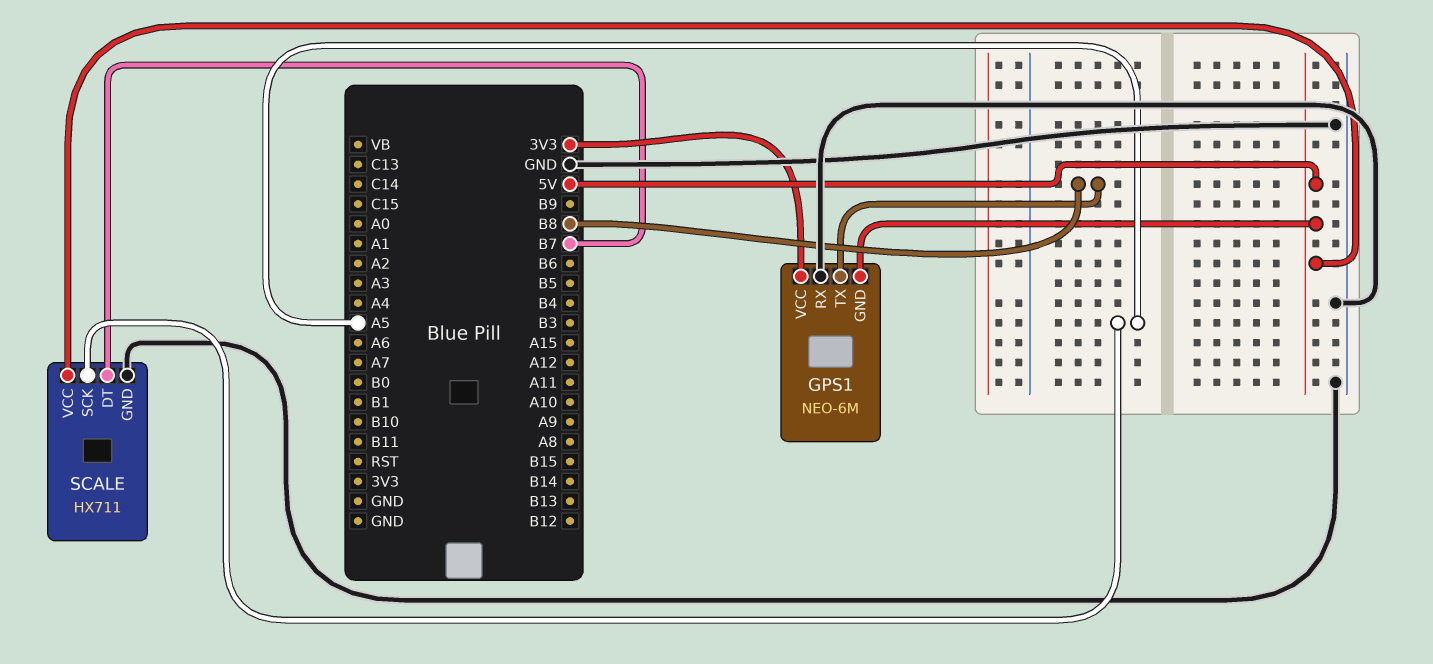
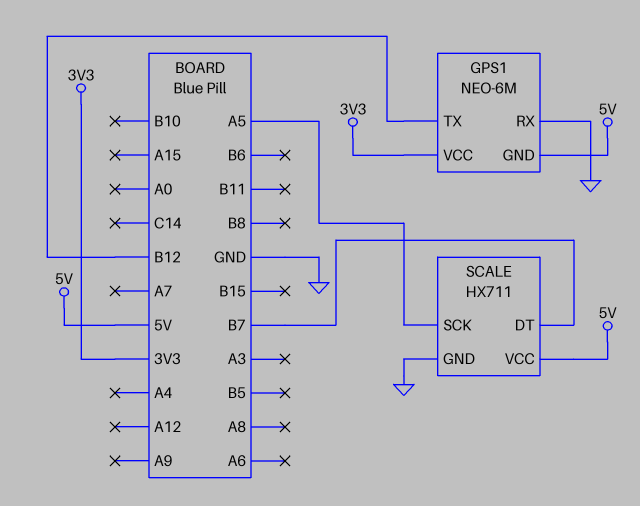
GPS1 pin TX: B8 -> B12

